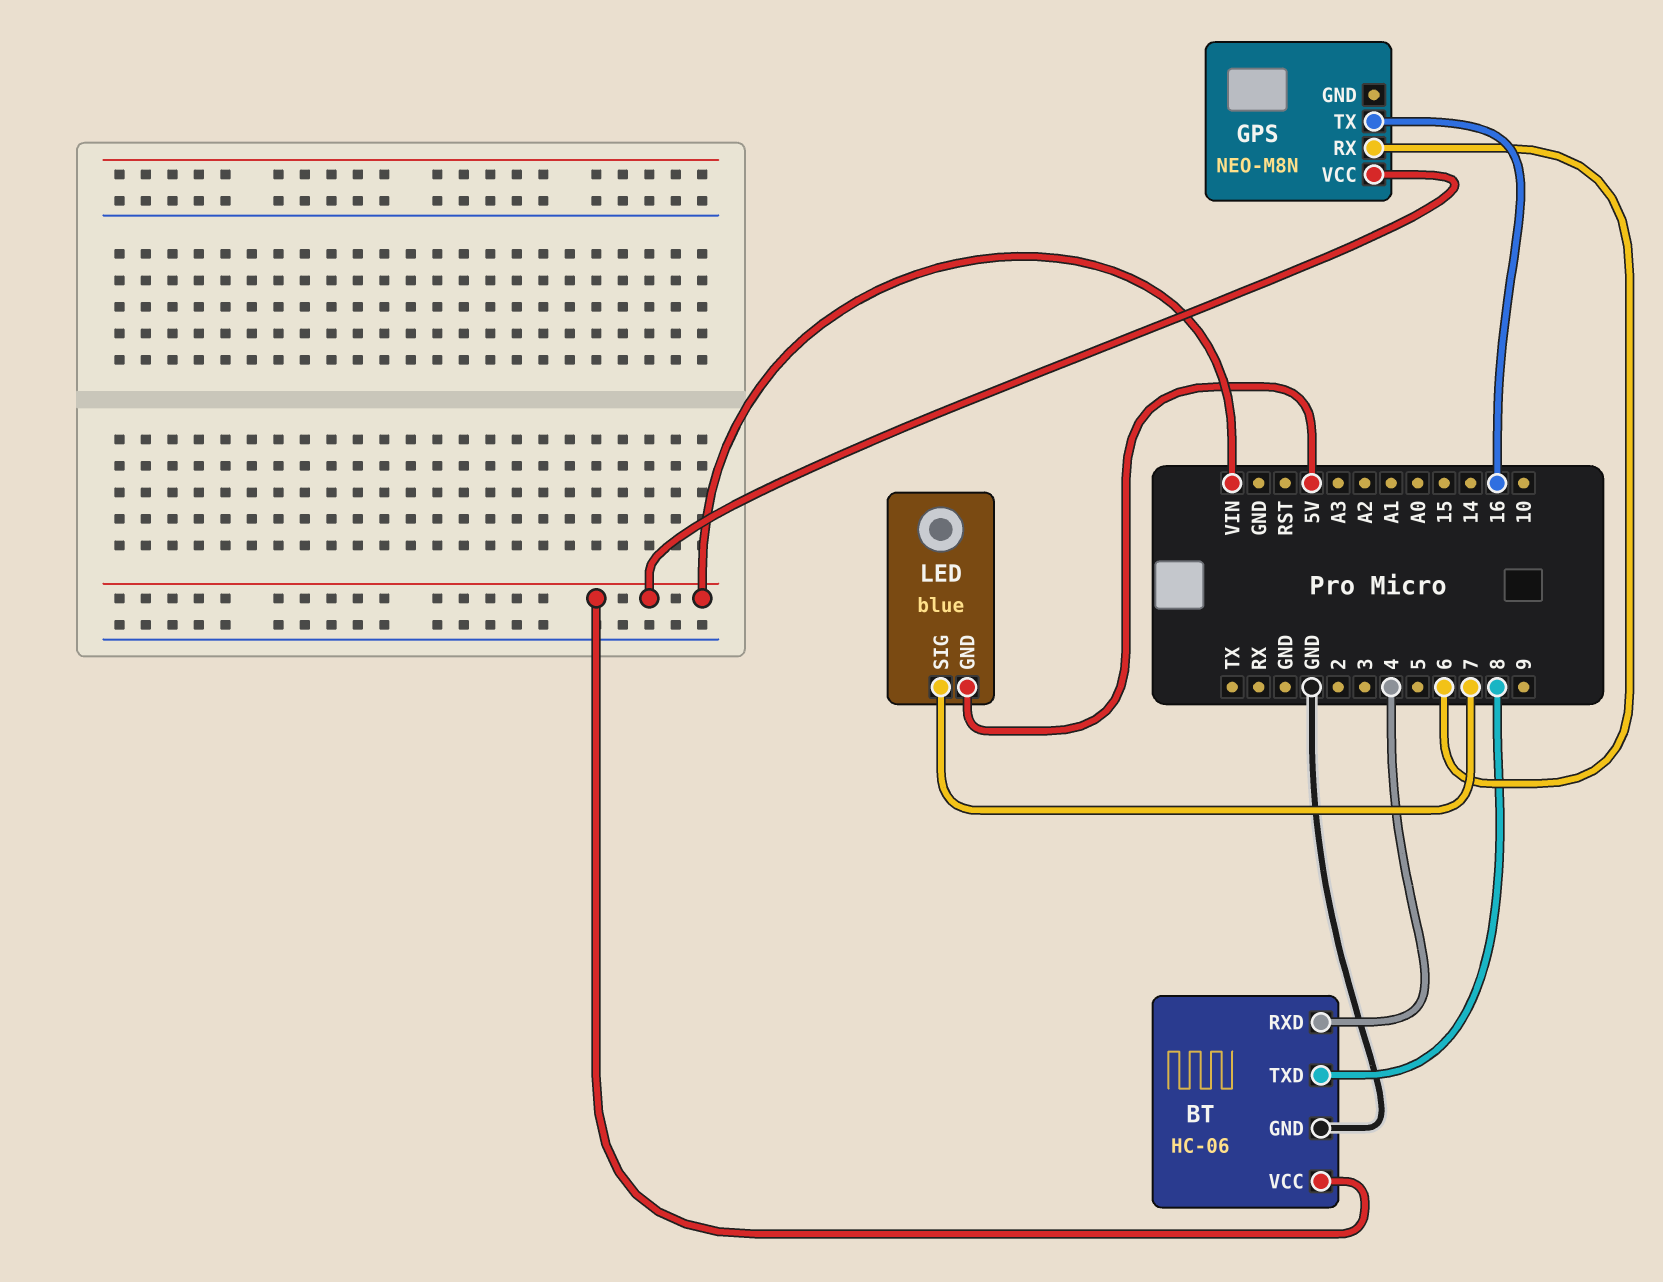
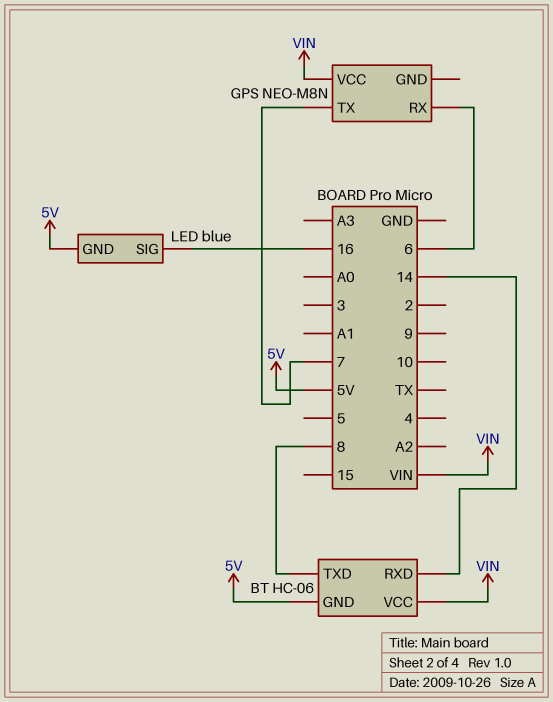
BT pin GND: GND -> 5V
BT pin RXD: 4 -> 14
GPS pin TX: 16 -> 7
LED pin SIG: 7 -> 16

